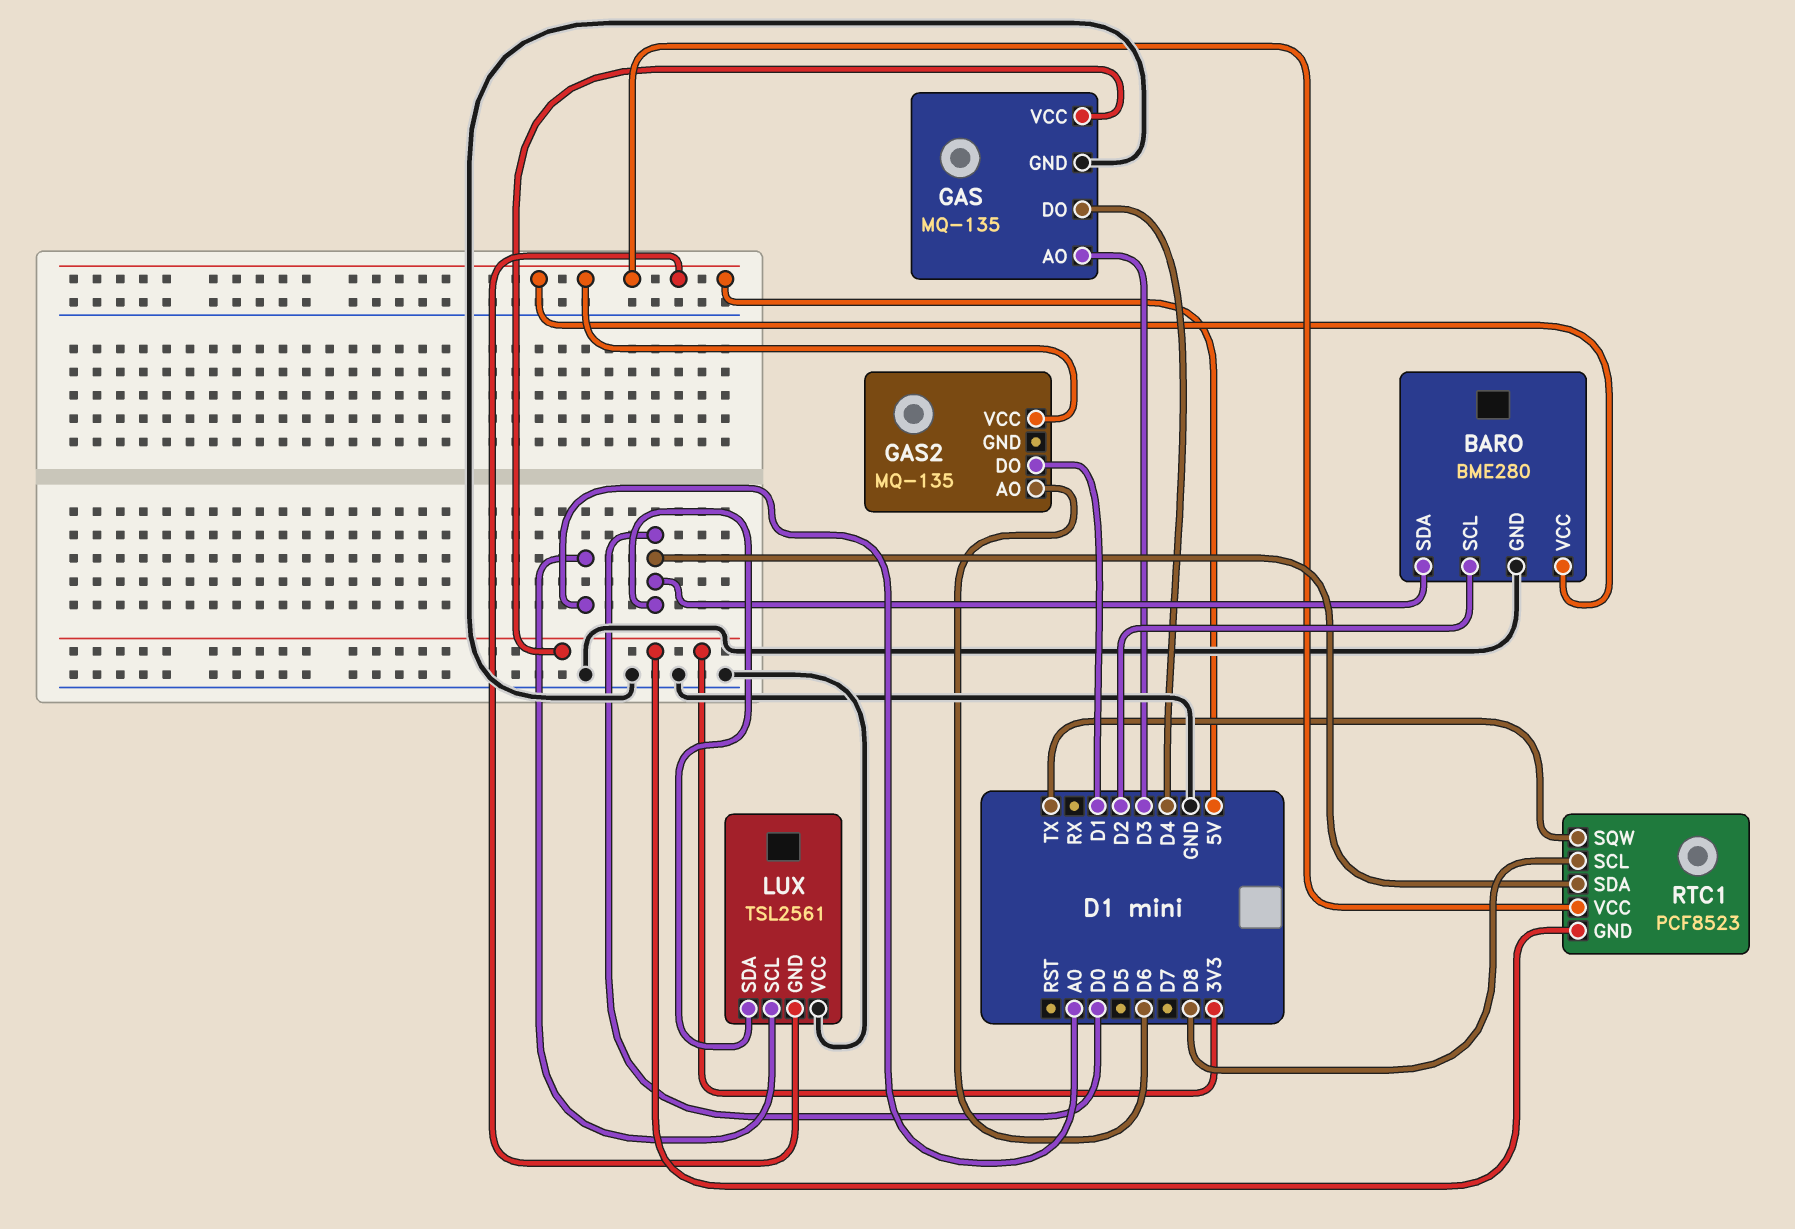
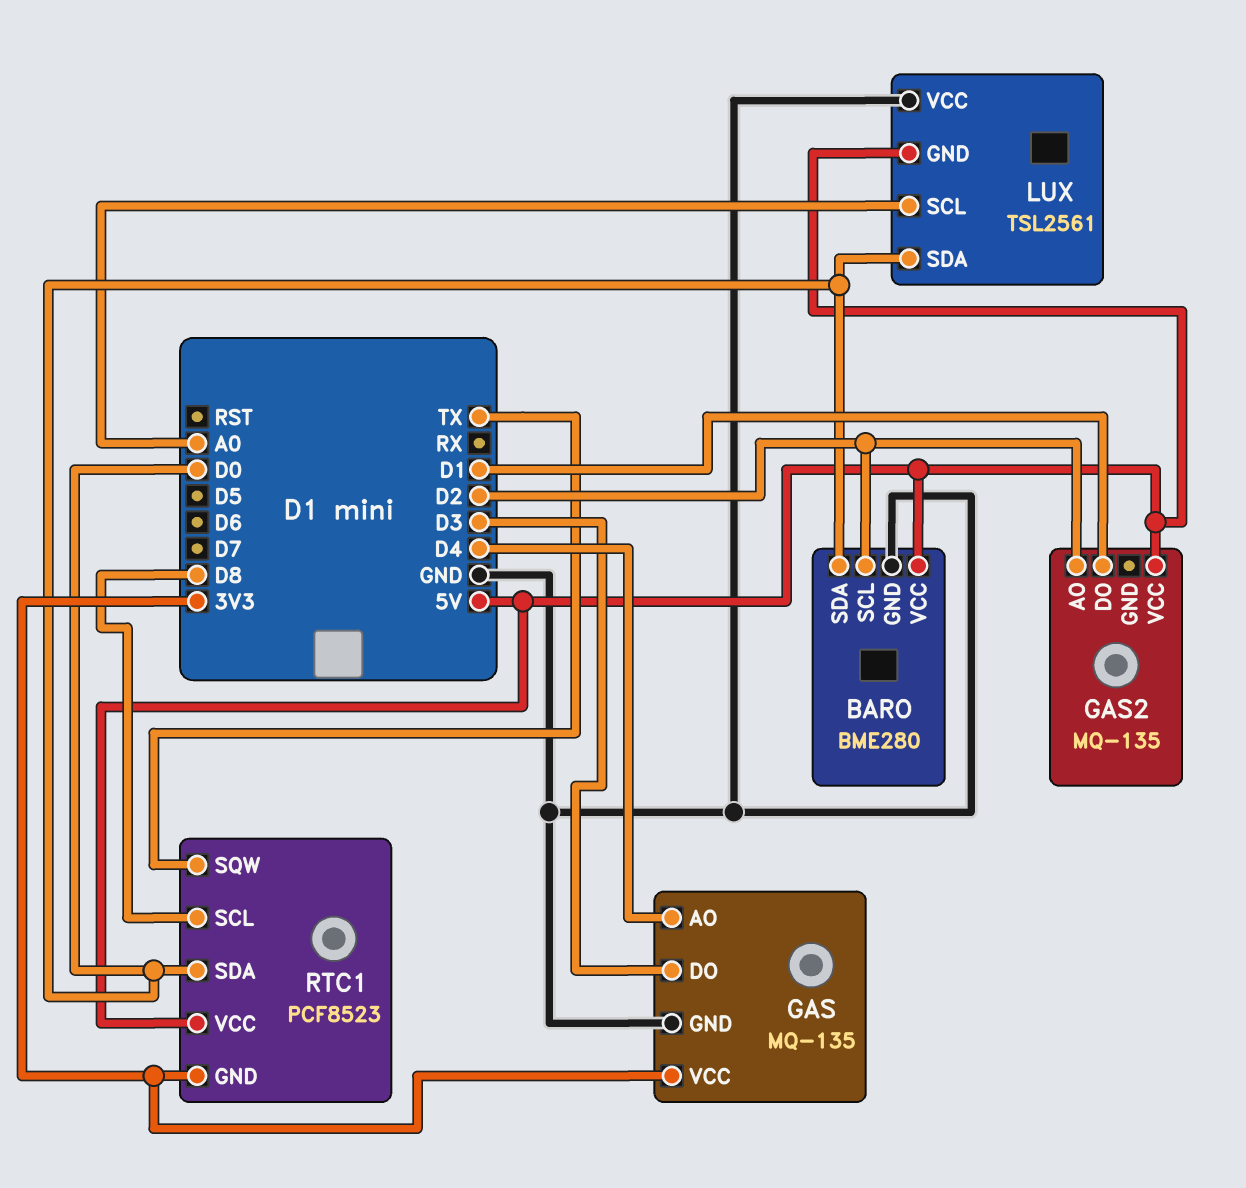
GAS pin AO: D3 -> D4
GAS pin DO: D4 -> D3
GAS2 pin AO: D6 -> D2

